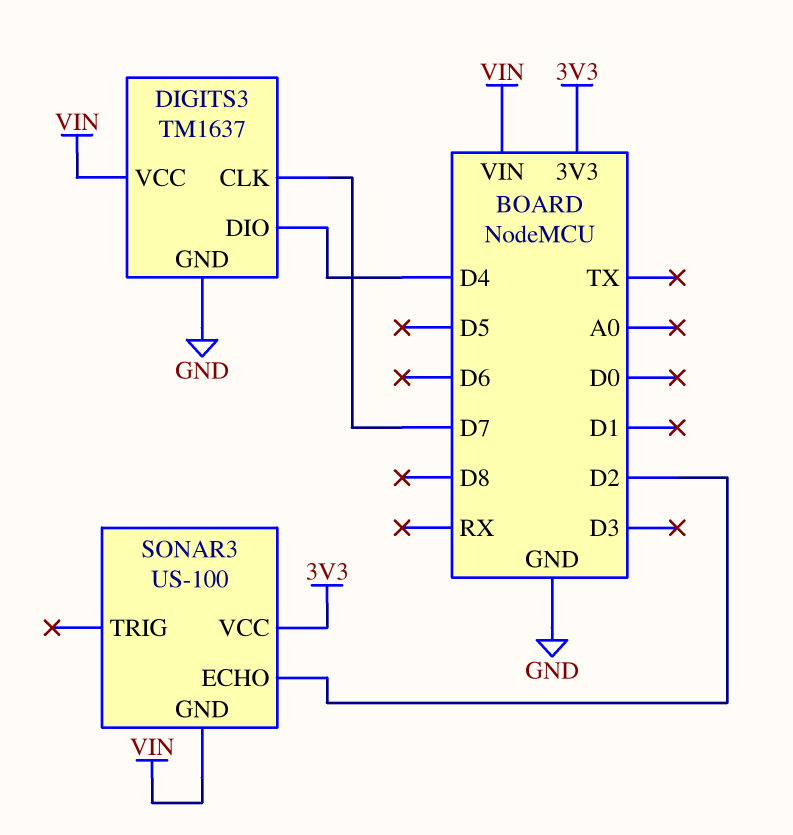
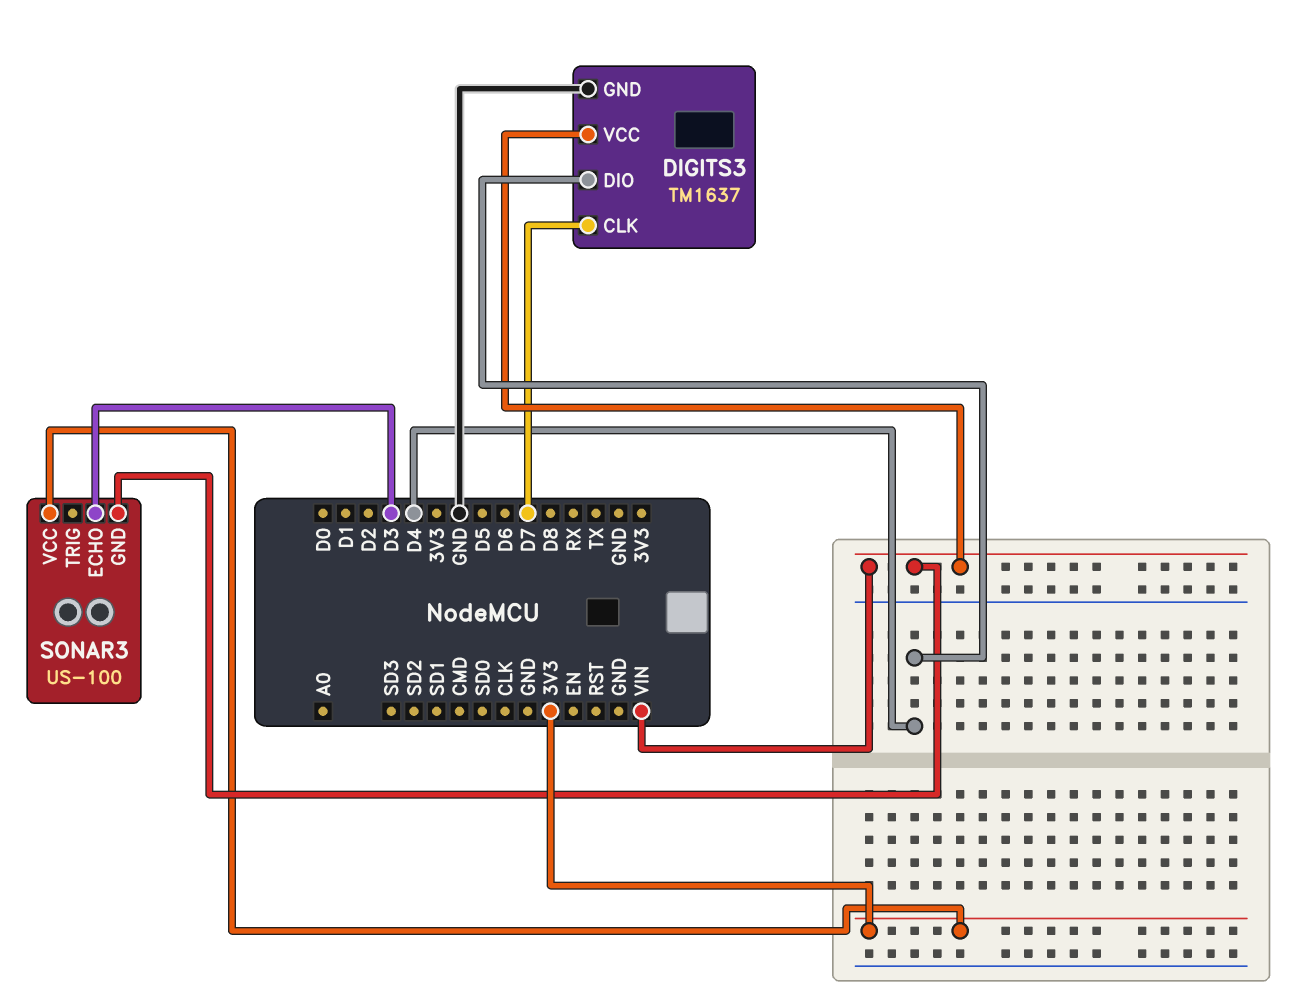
SONAR3 pin ECHO: D2 -> D3

